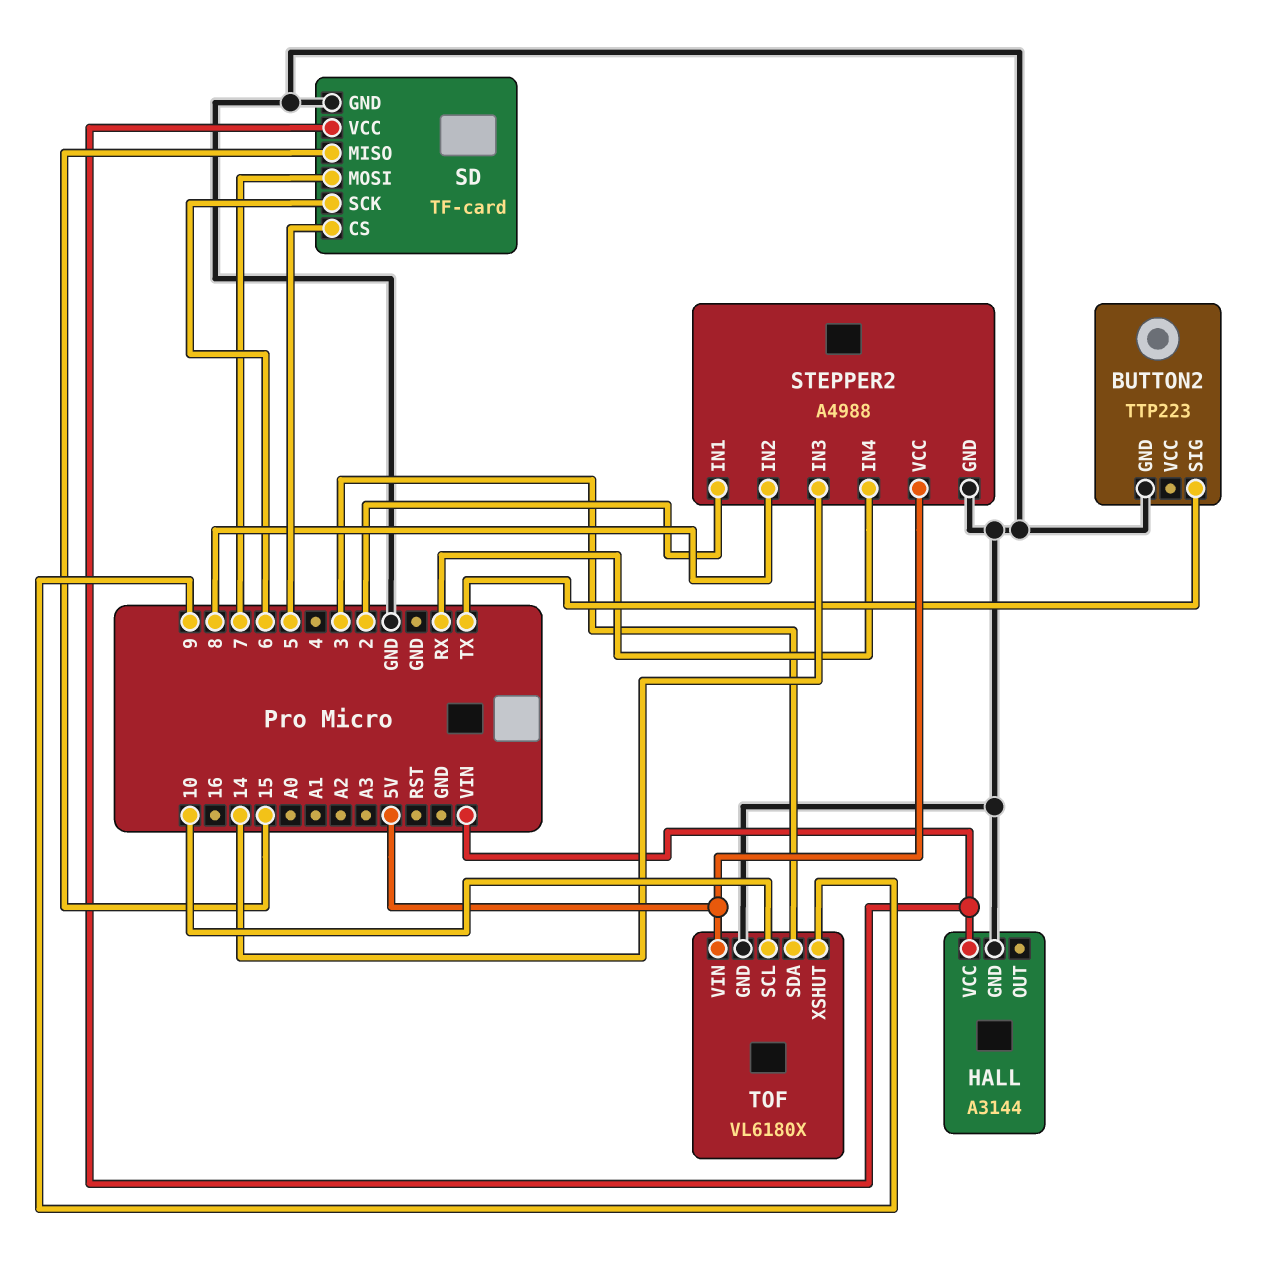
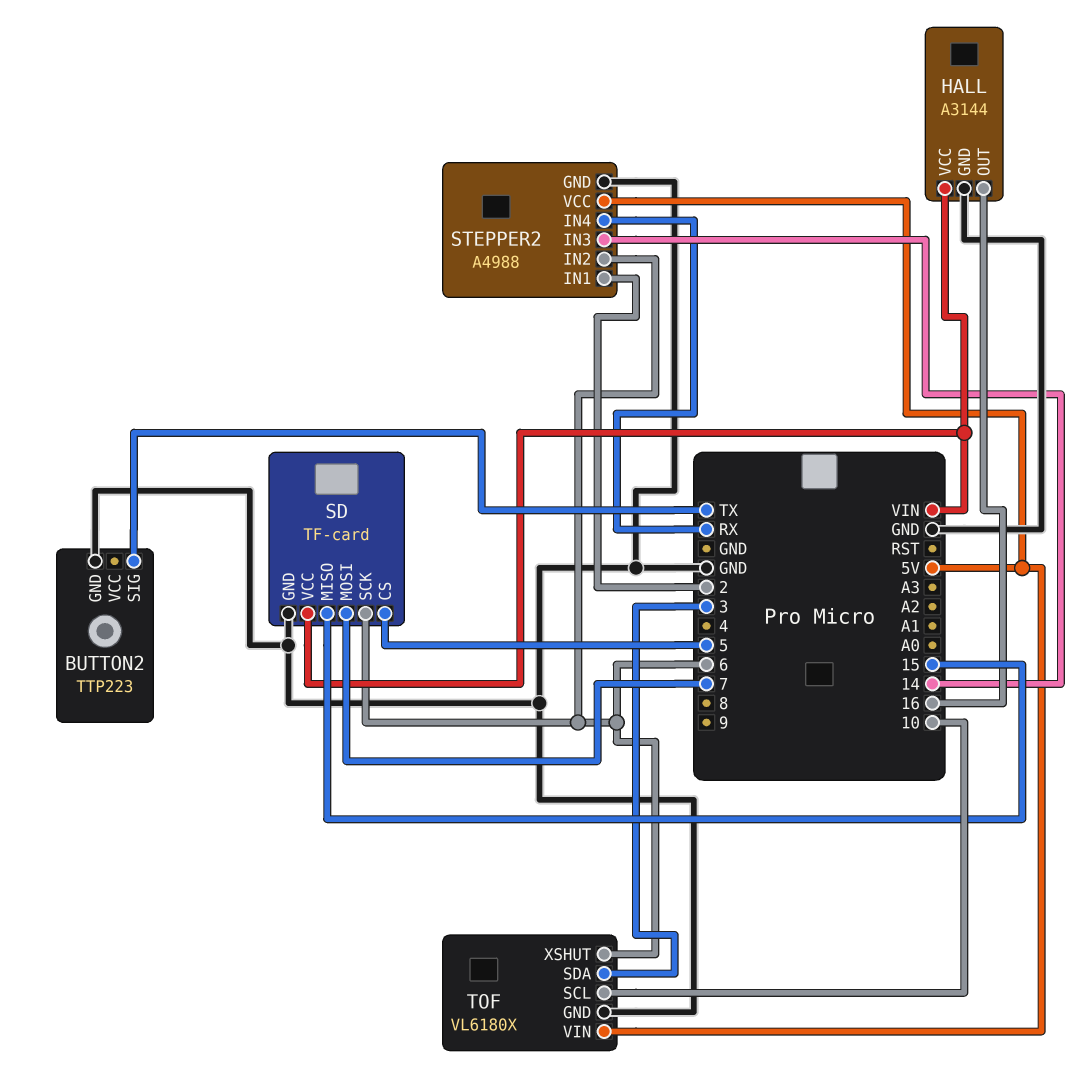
HALL pin OUT: none -> 16
STEPPER2 pin IN2: 8 -> 6
TOF pin XSHUT: 9 -> 6

